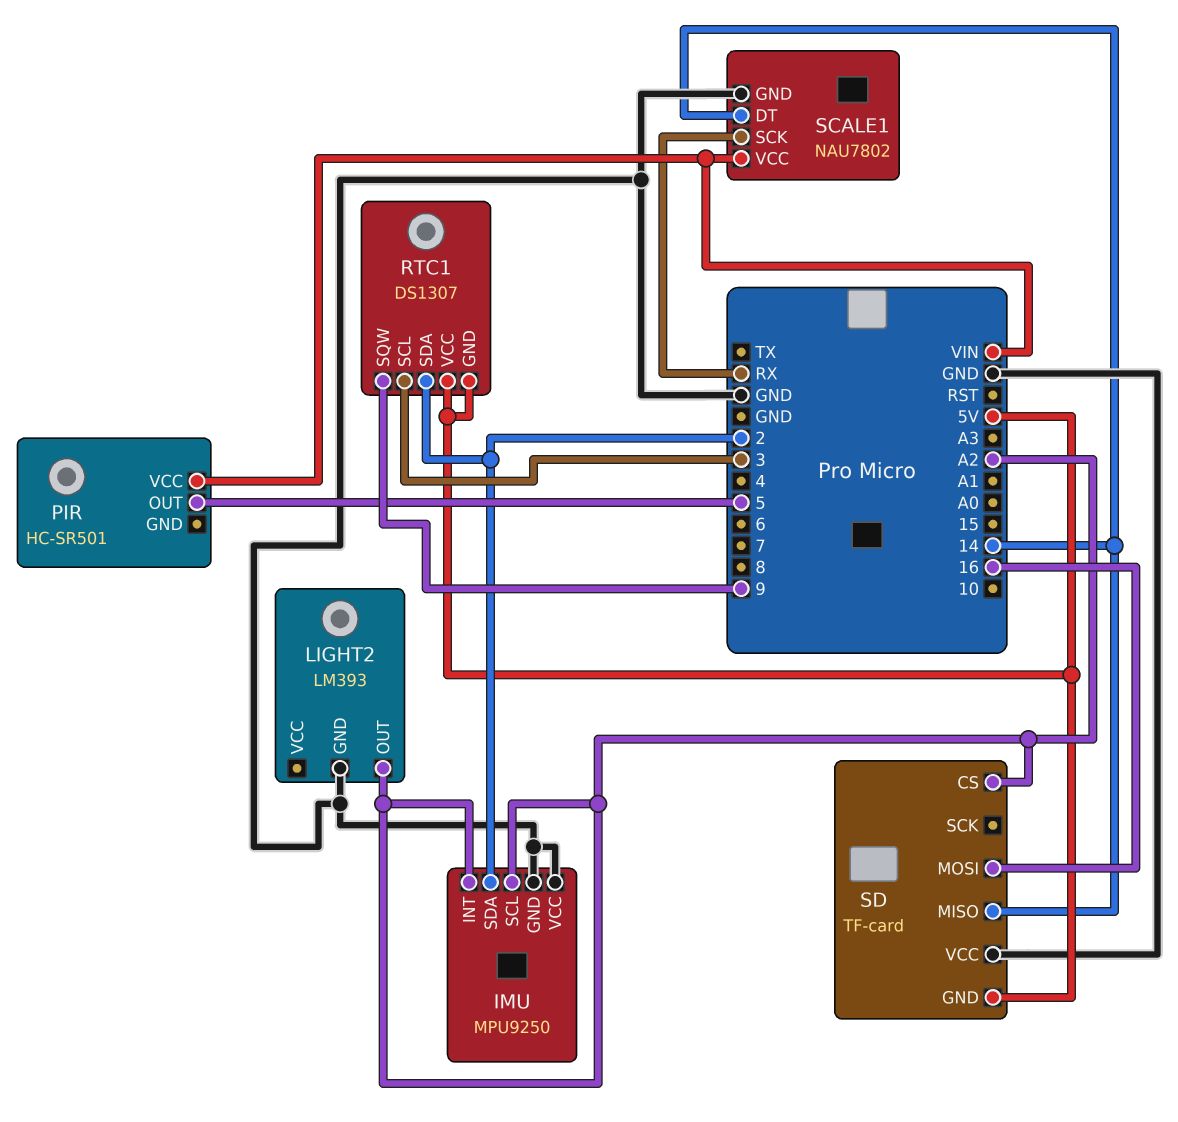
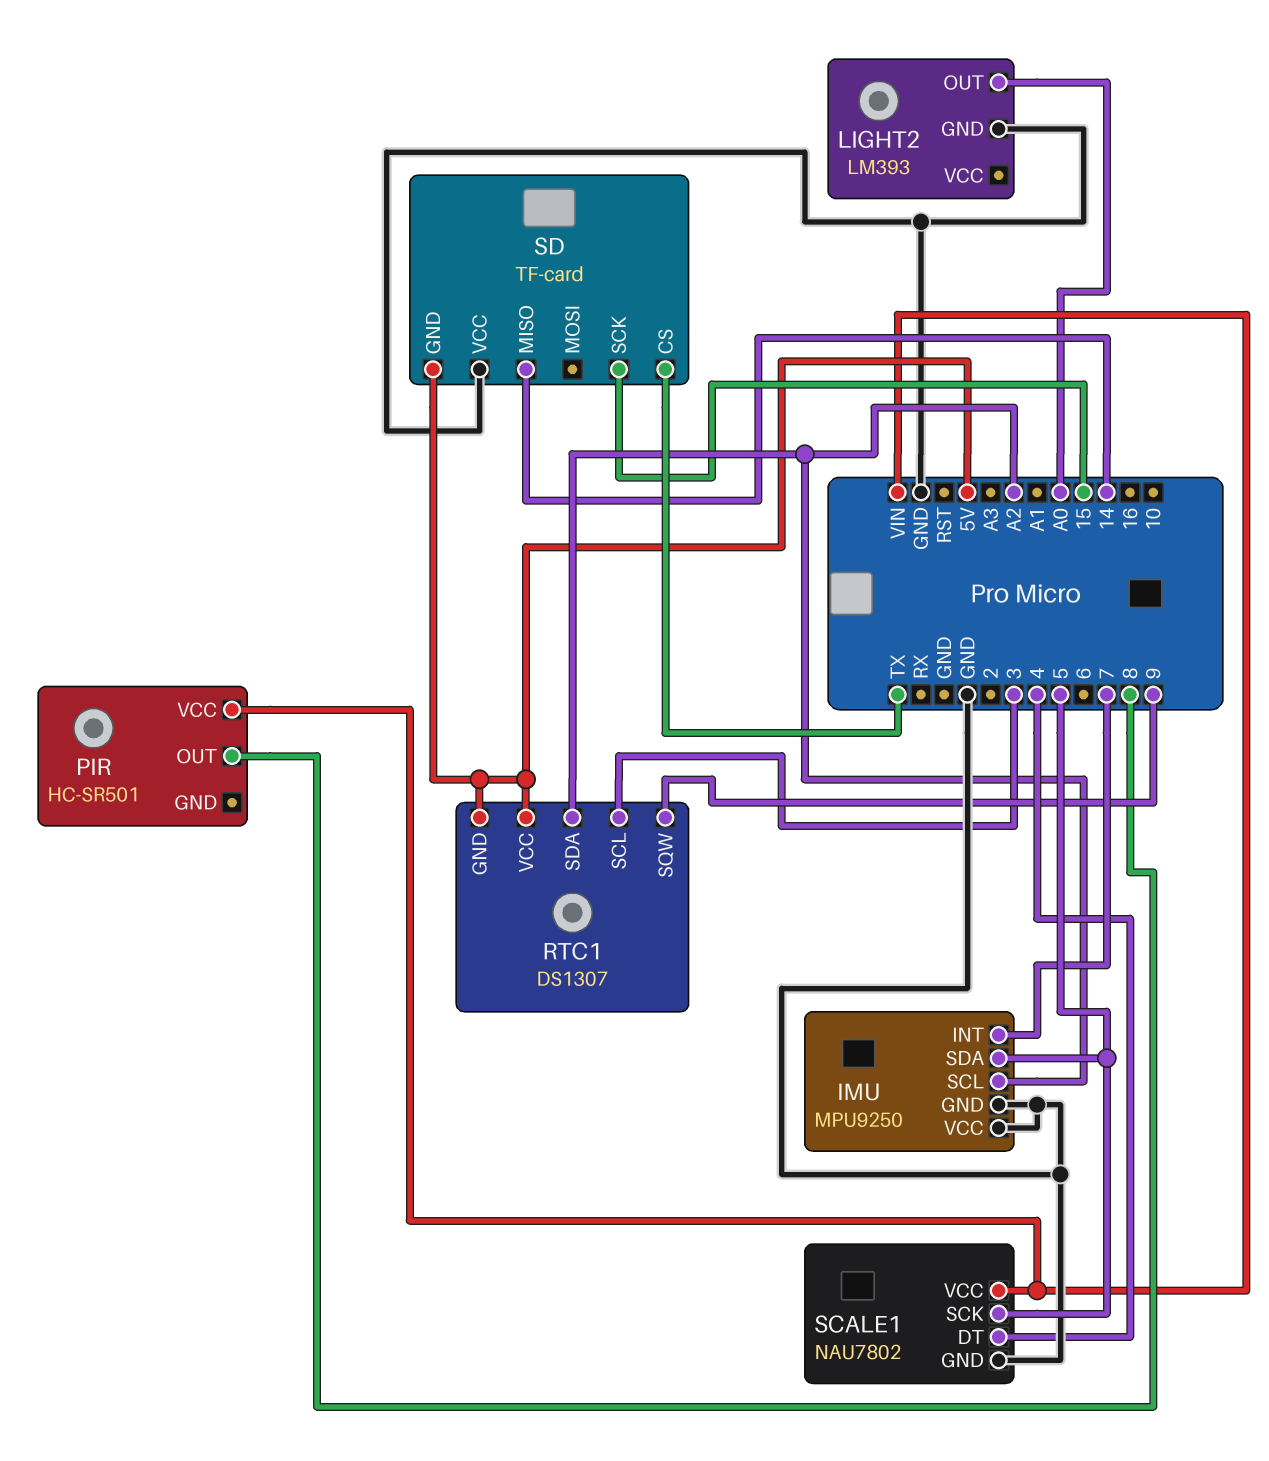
IMU pin INT: A2 -> 7
IMU pin SDA: 2 -> 5
LIGHT2 pin OUT: A2 -> A0
PIR pin OUT: 5 -> 8
RTC1 pin SDA: 2 -> A2
SCALE1 pin DT: 14 -> 4
SCALE1 pin SCK: RX -> 5
SD pin CS: A2 -> TX
SD pin MOSI: 16 -> none
SD pin SCK: none -> 15

